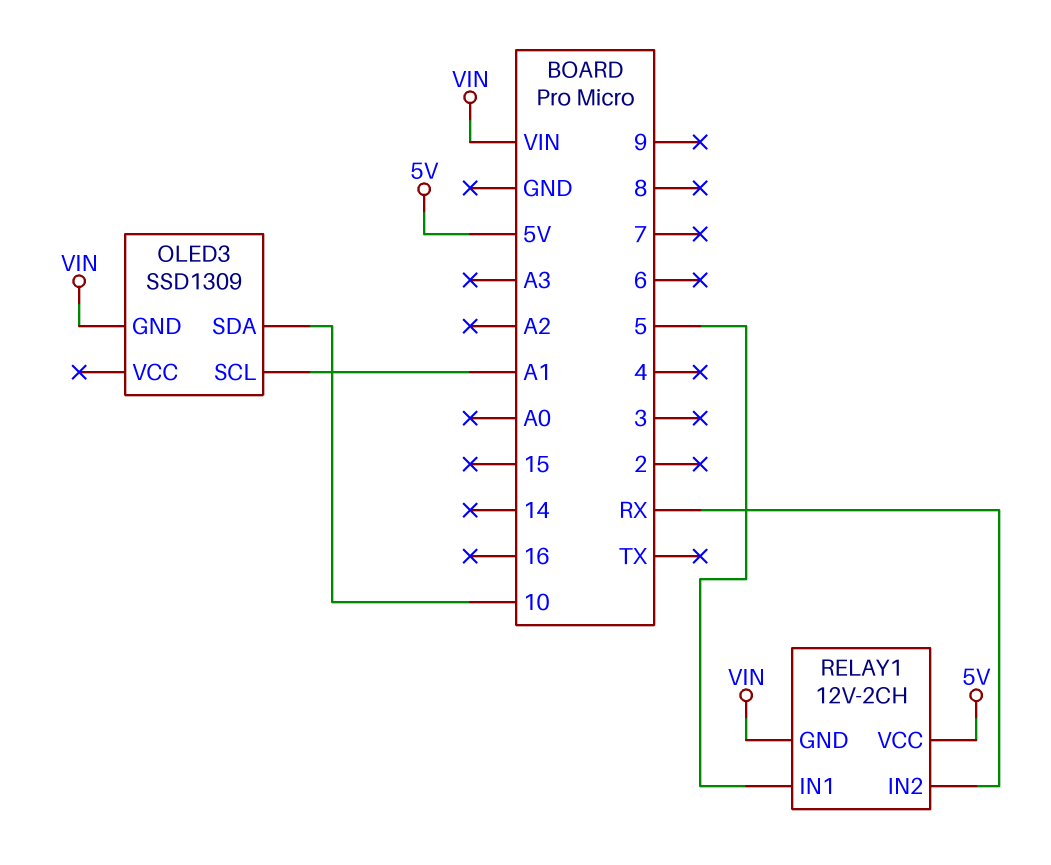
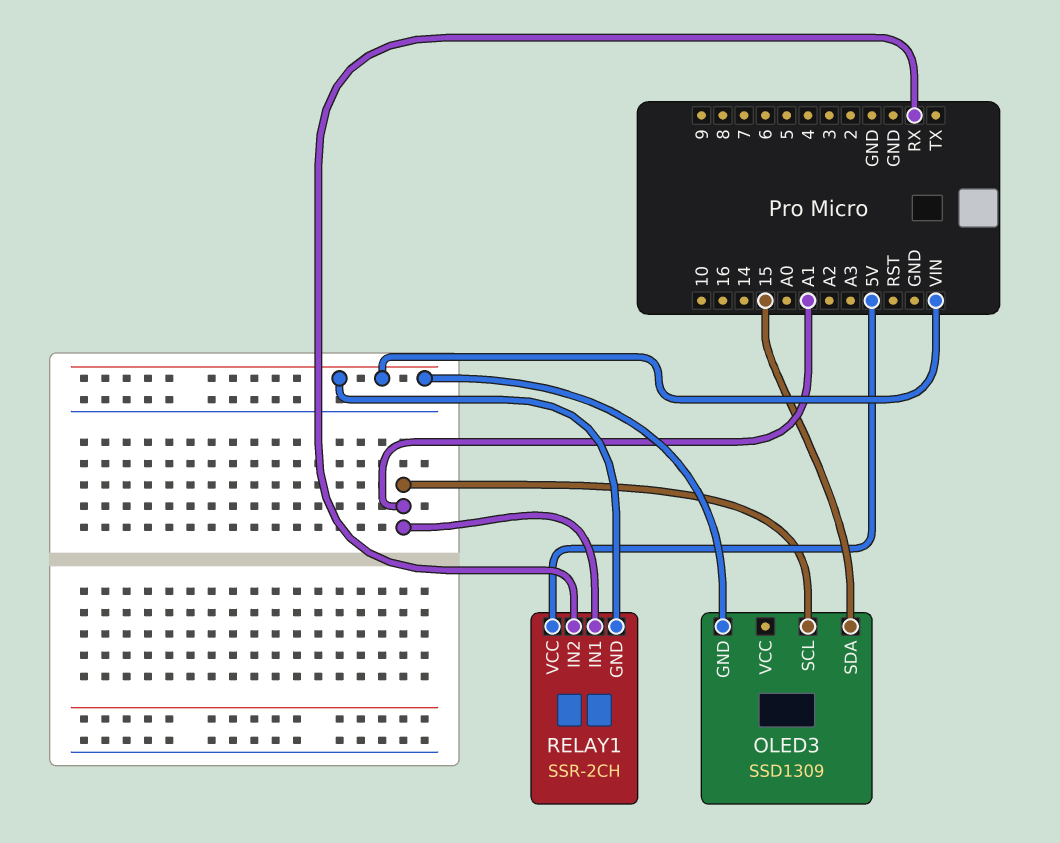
OLED3 pin SDA: 10 -> 15
RELAY1: 12V-2CH -> SSR-2CH
RELAY1 pin IN1: 5 -> A1

